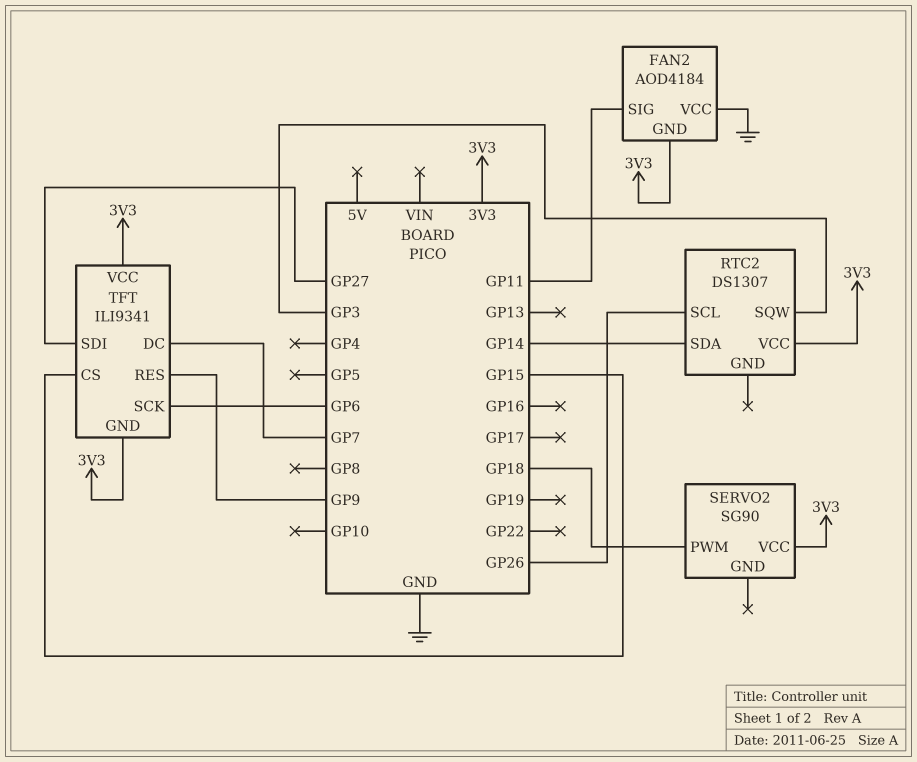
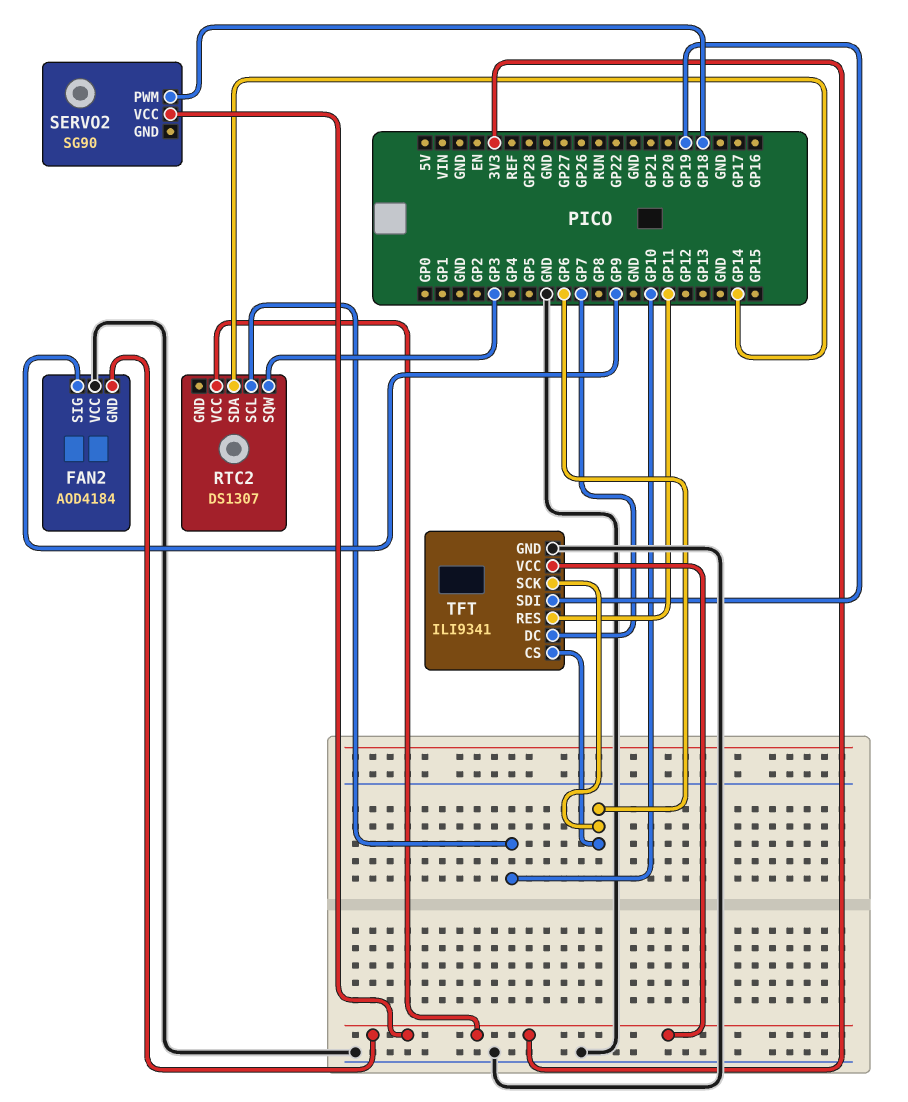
FAN2 pin SIG: GP11 -> GP9
RTC2 pin SCL: GP26 -> GP10
TFT pin CS: GP15 -> GP6
TFT pin GND: 3V3 -> GND
TFT pin RES: GP9 -> GP11
TFT pin SDI: GP27 -> GP19

